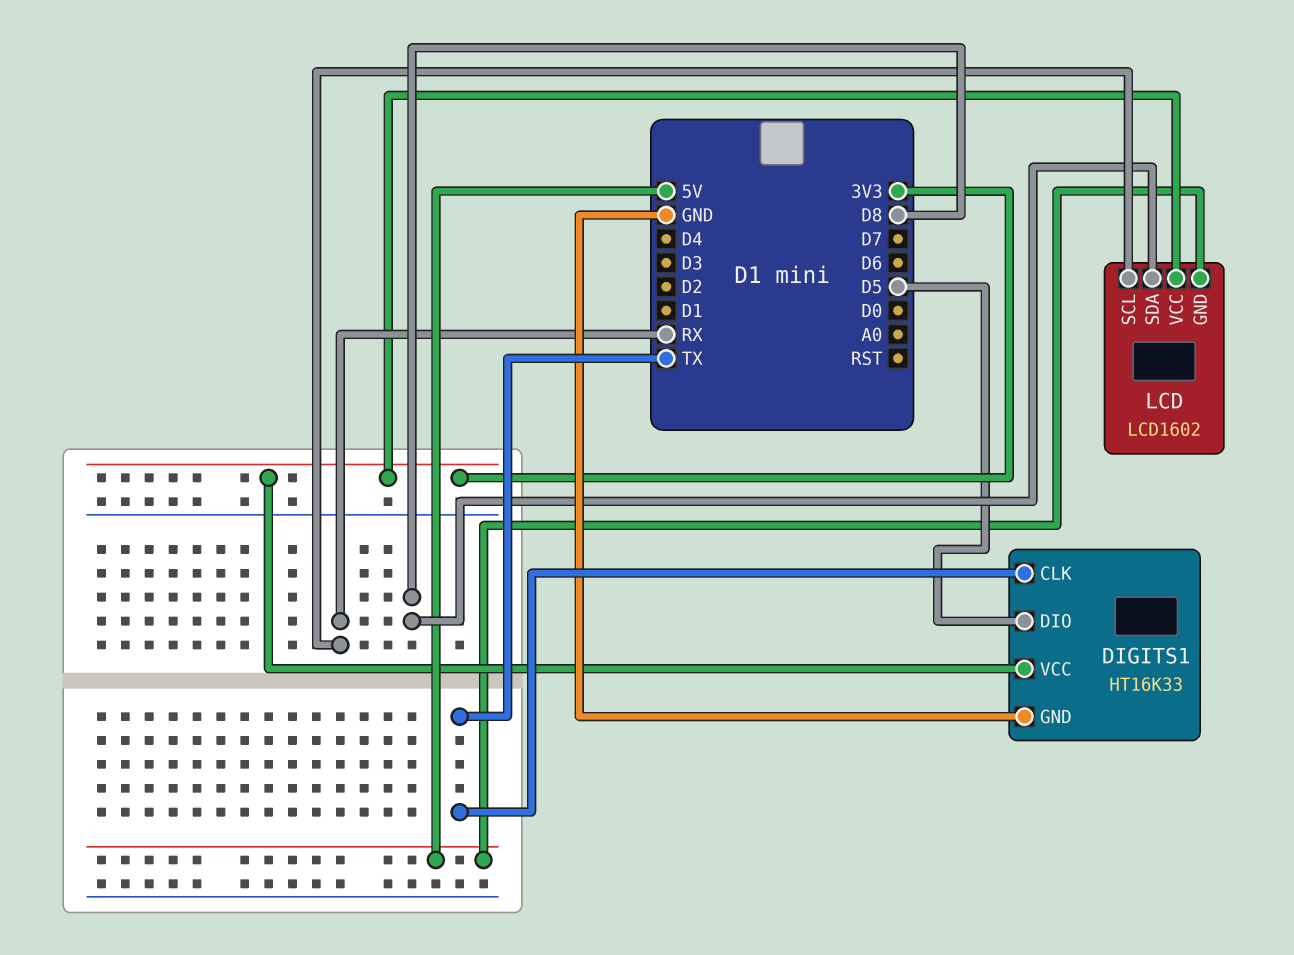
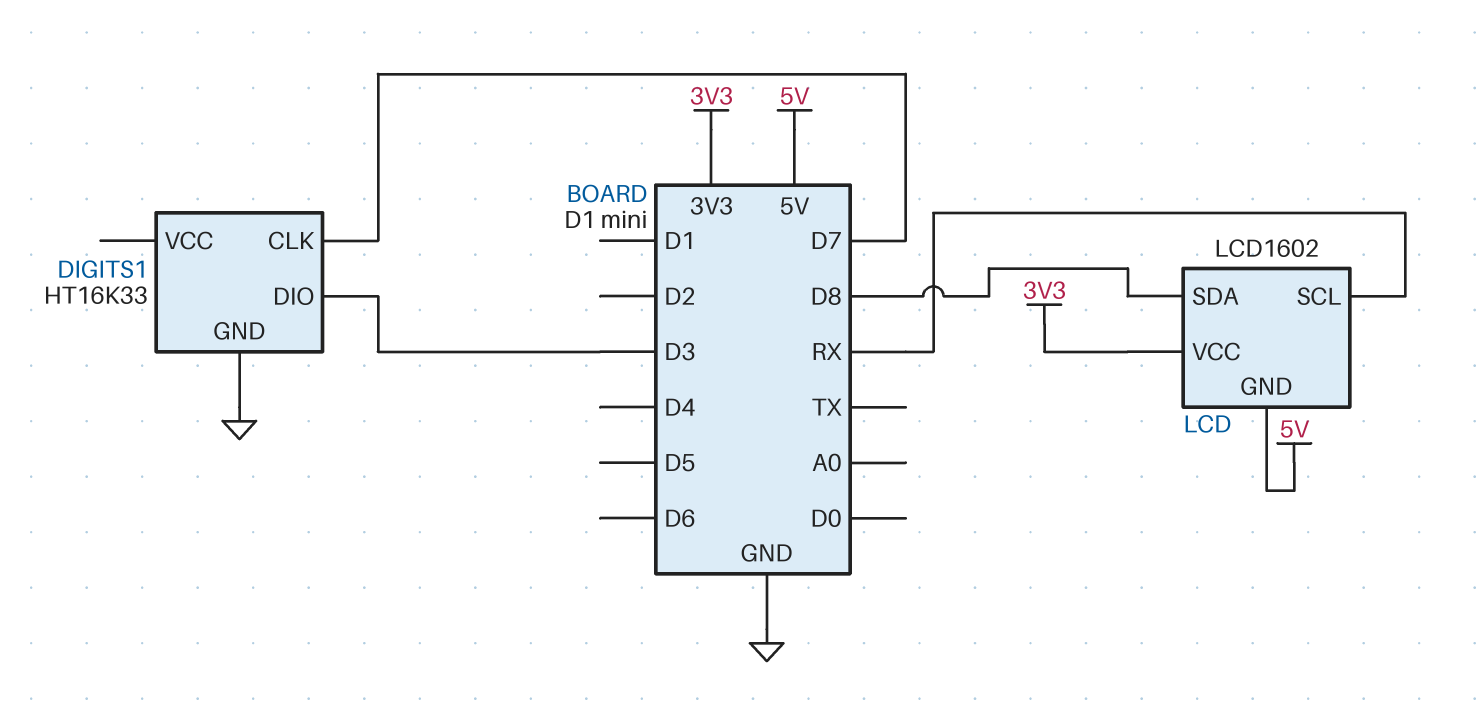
DIGITS1 pin CLK: TX -> D7
DIGITS1 pin DIO: D5 -> D3
DIGITS1 pin VCC: 3V3 -> none

